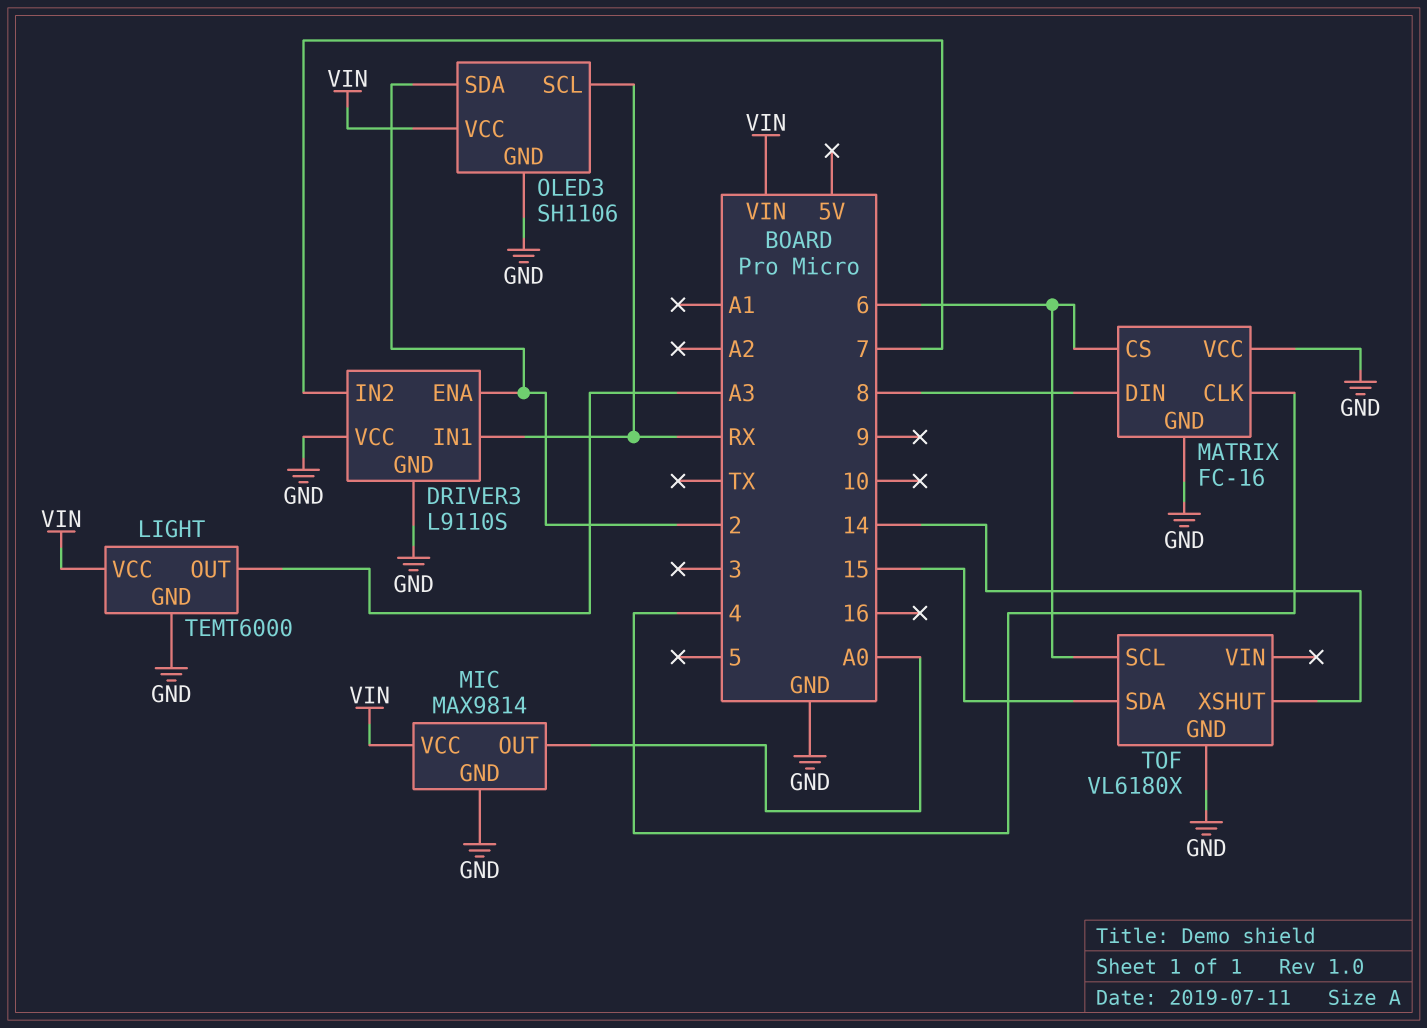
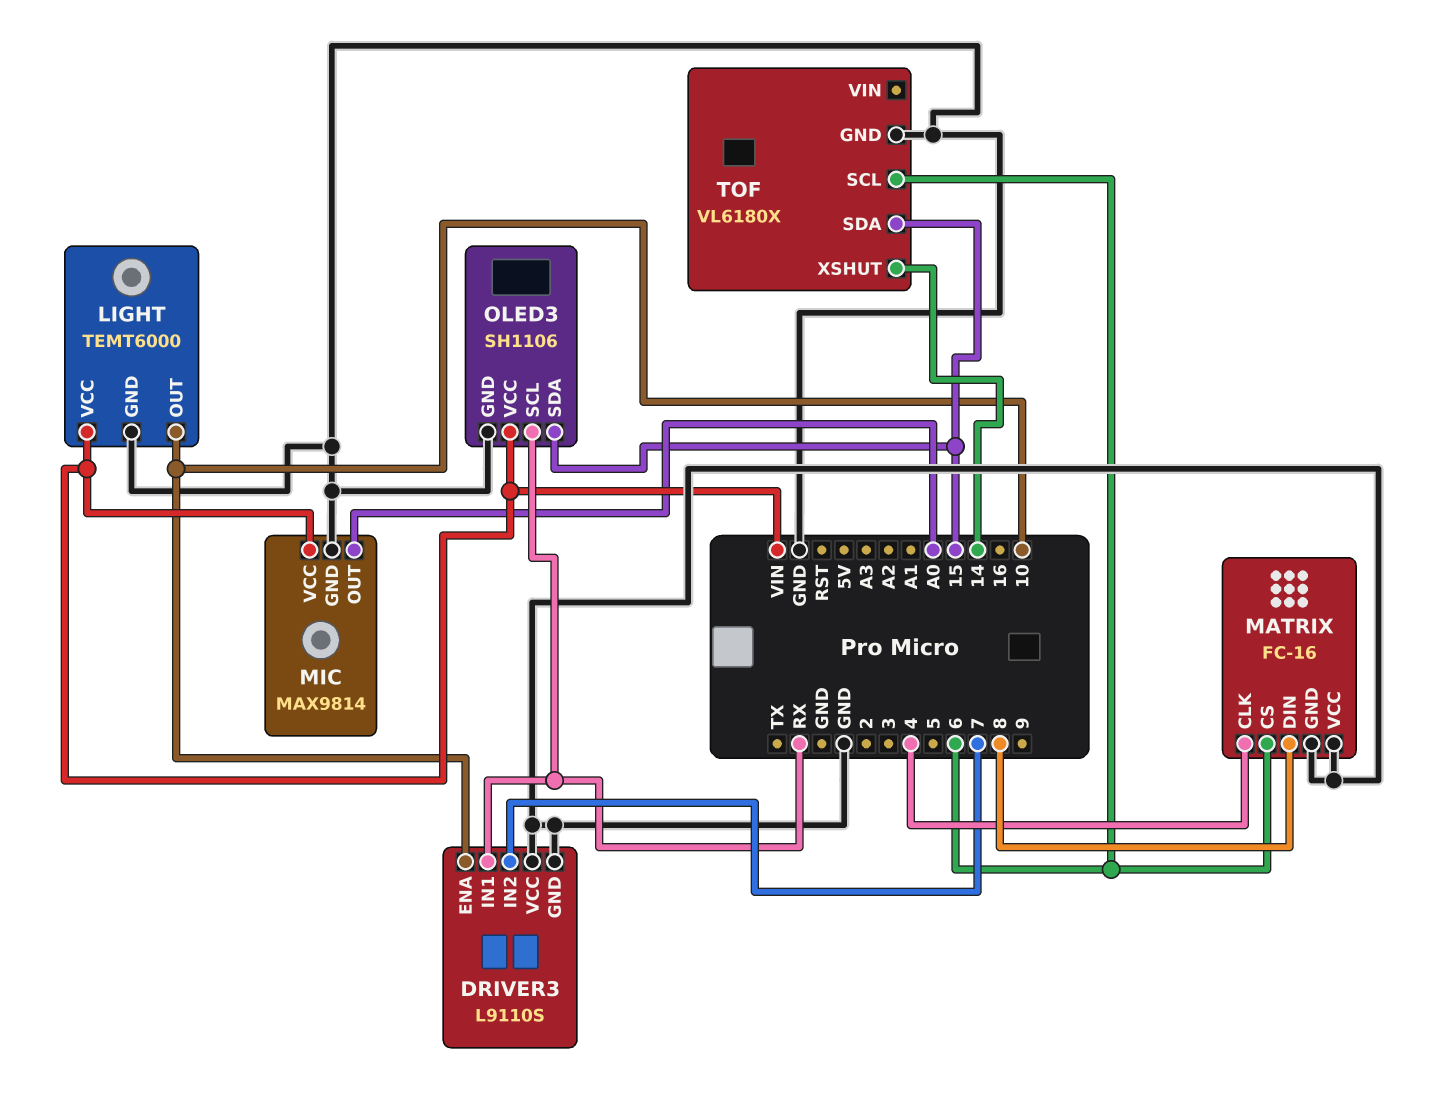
DRIVER3 pin ENA: 2 -> 10
LIGHT pin OUT: A3 -> 10
OLED3 pin SDA: 2 -> 15

